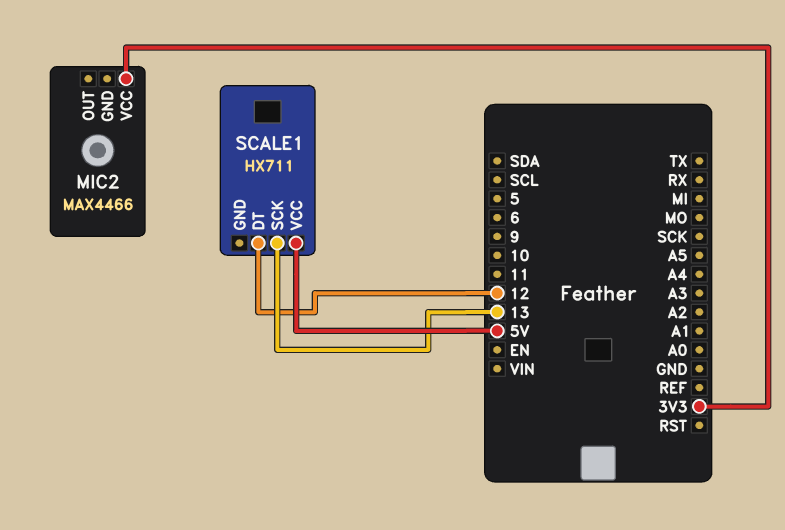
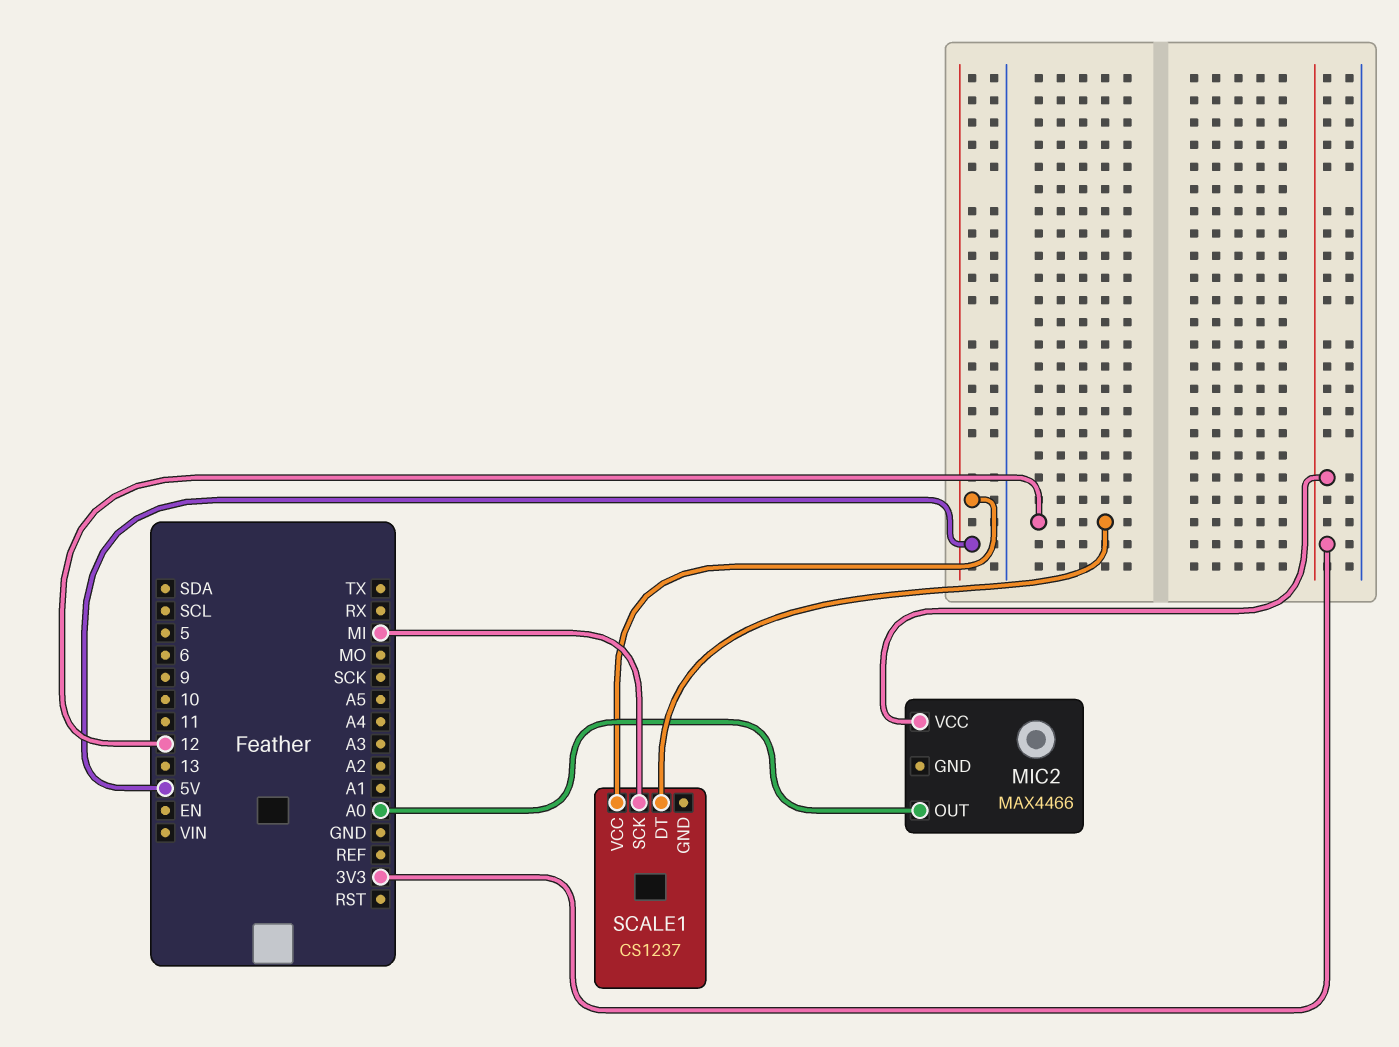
MIC2 pin OUT: none -> A0
SCALE1: HX711 -> CS1237
SCALE1 pin SCK: 13 -> MI

